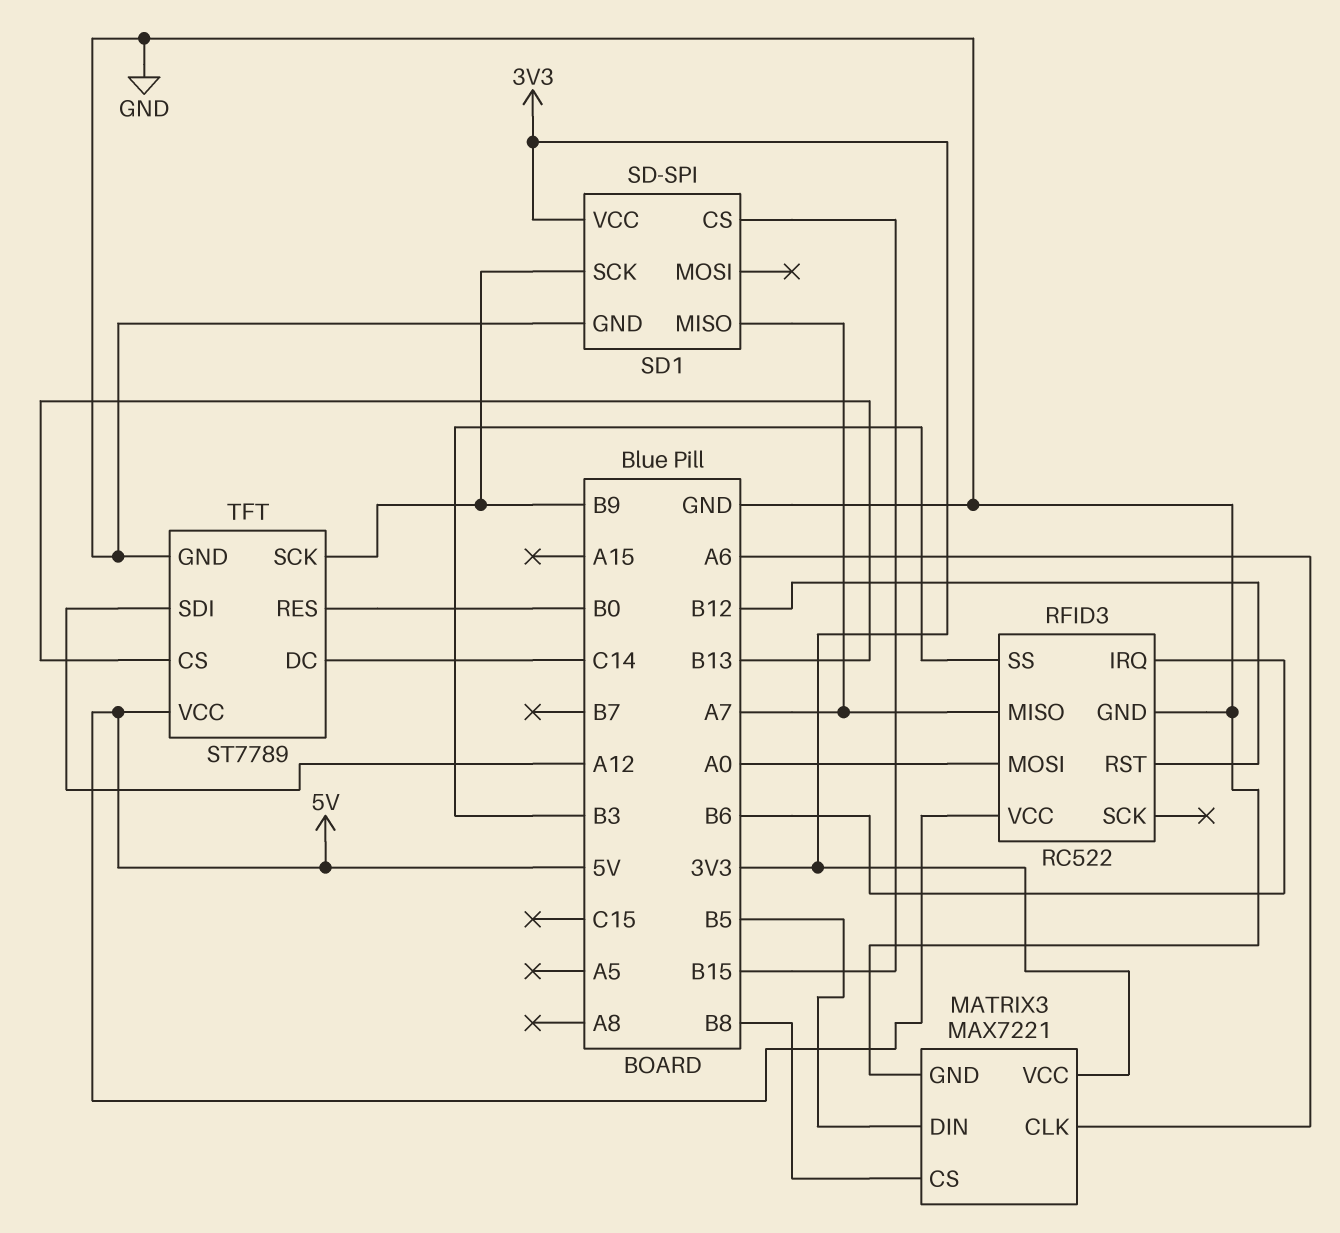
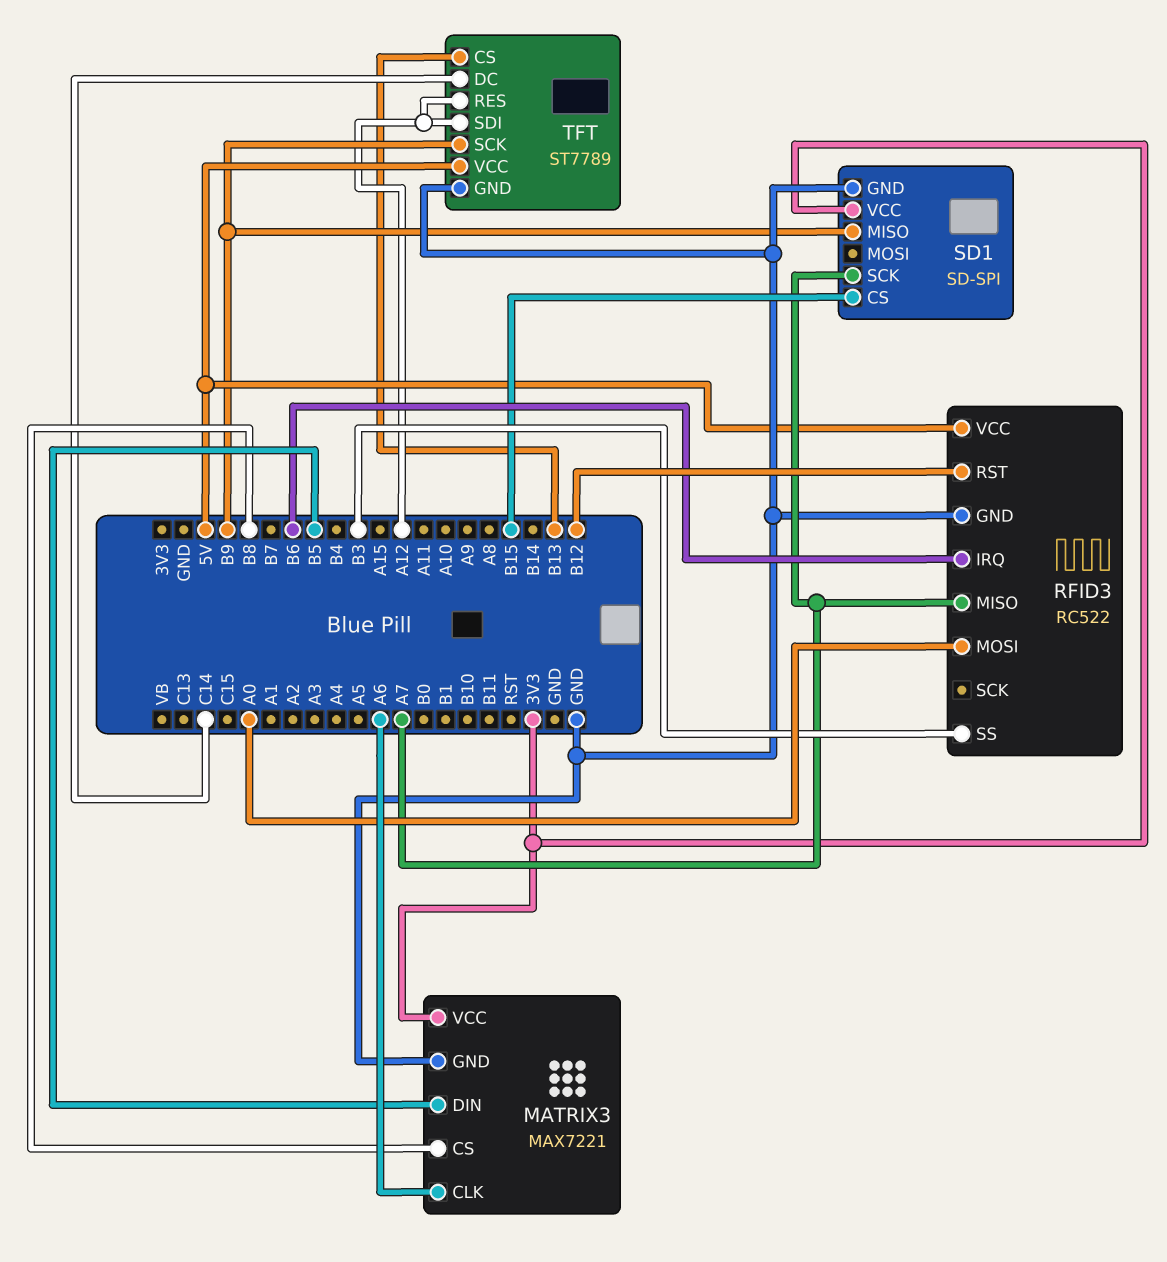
SD1 pin MISO: A7 -> B9
SD1 pin SCK: B9 -> A7
TFT pin RES: B0 -> A12

